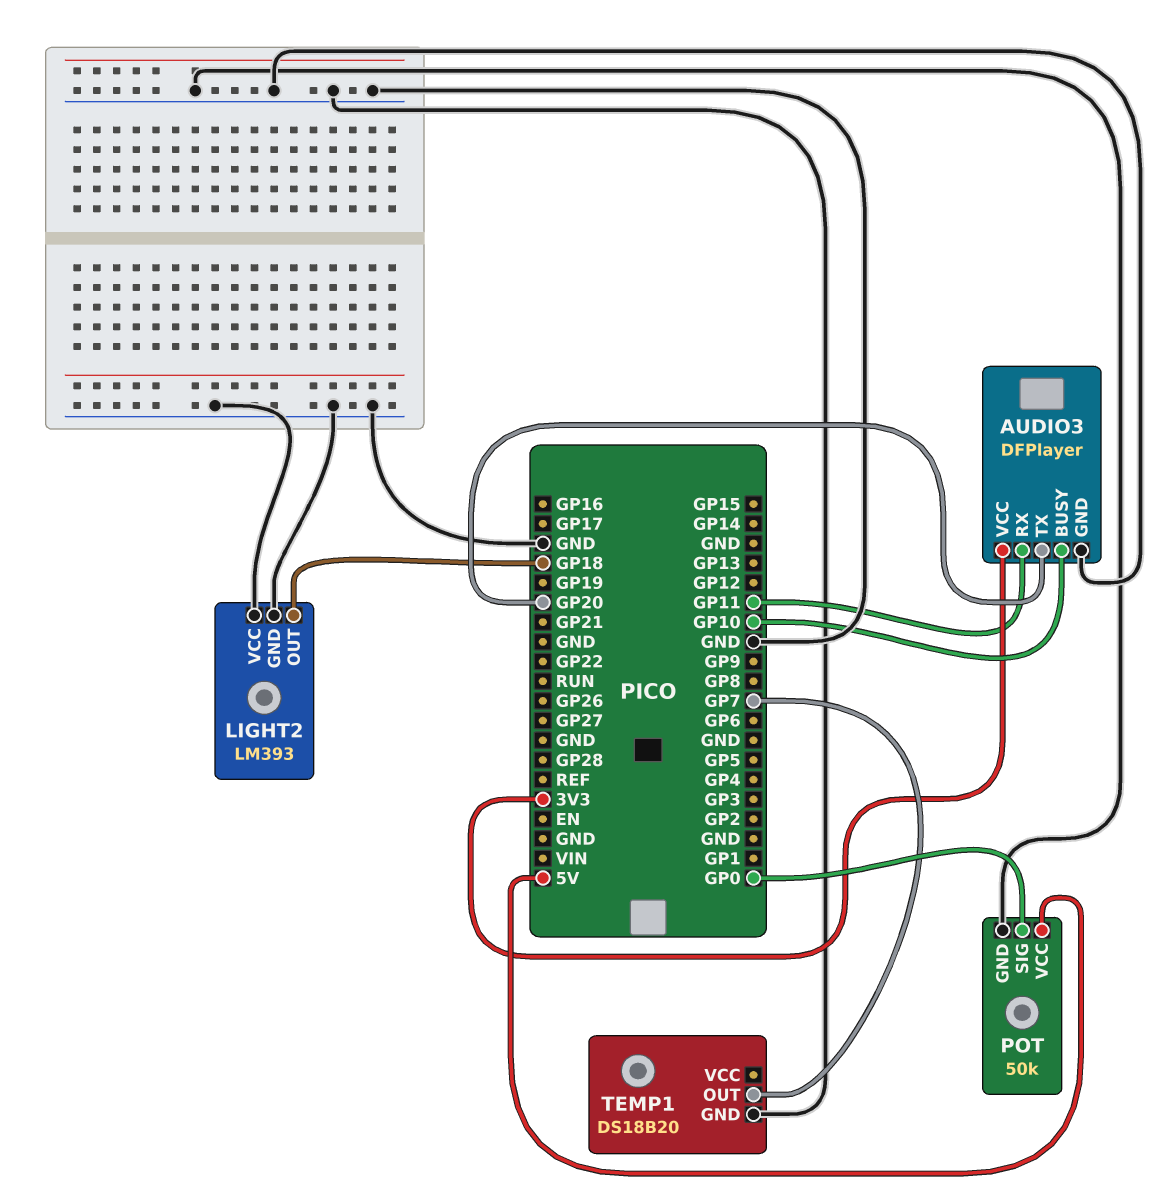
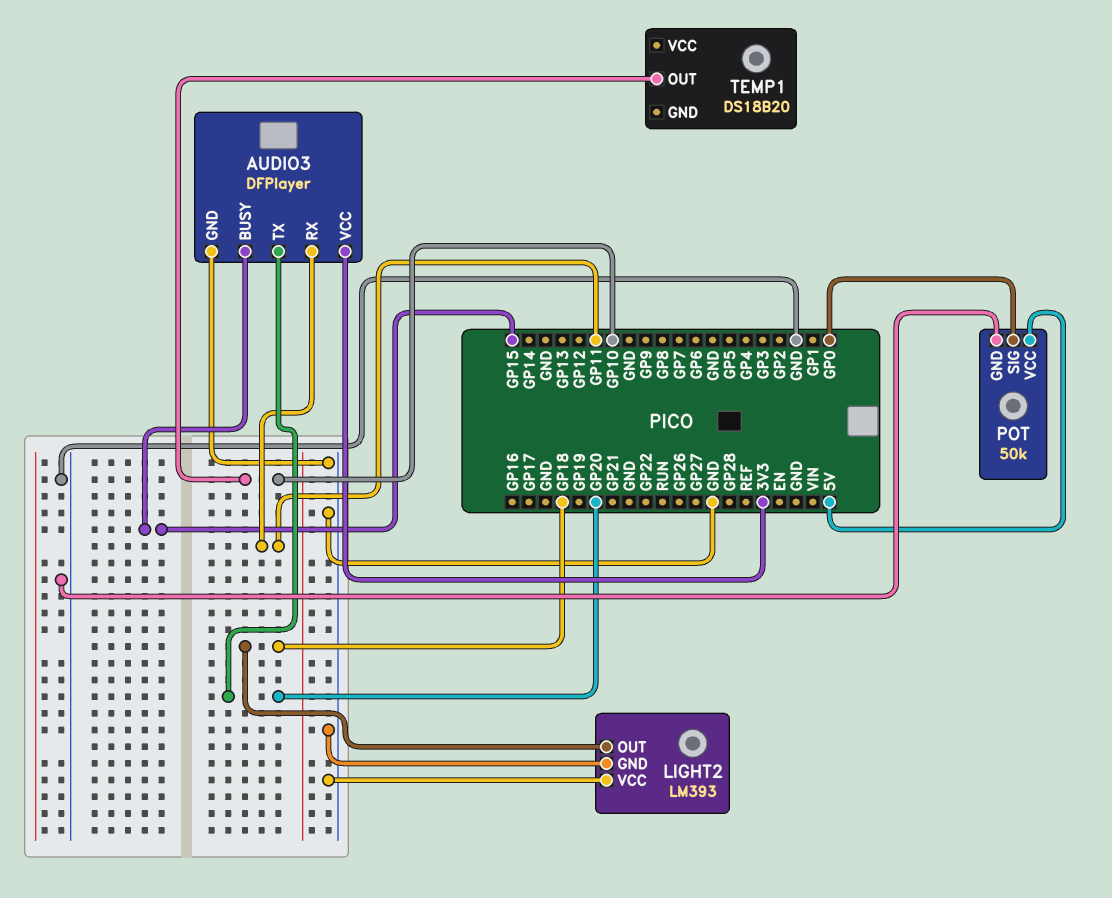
AUDIO3 pin BUSY: GP10 -> GP15
TEMP1 pin GND: GND -> none
TEMP1 pin OUT: GP7 -> GP10

